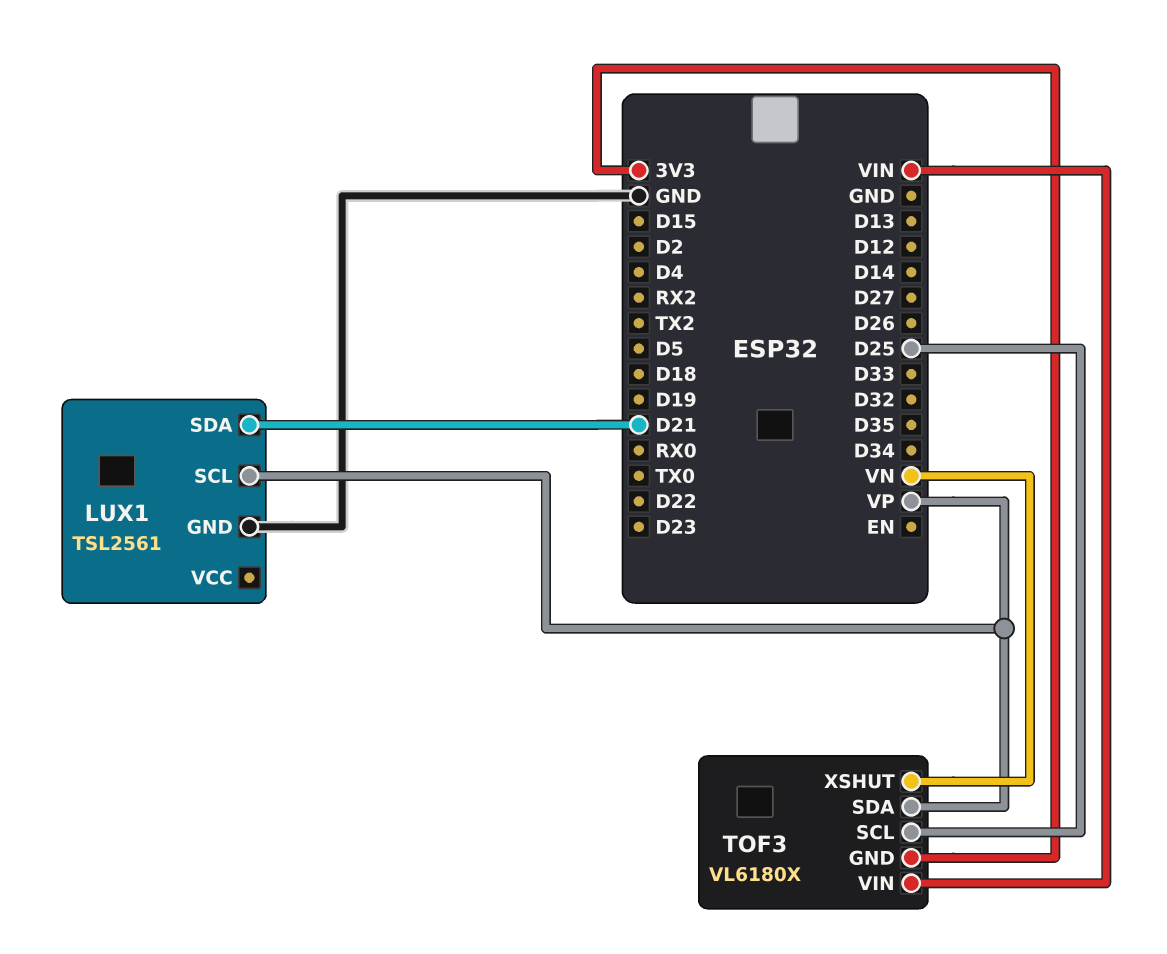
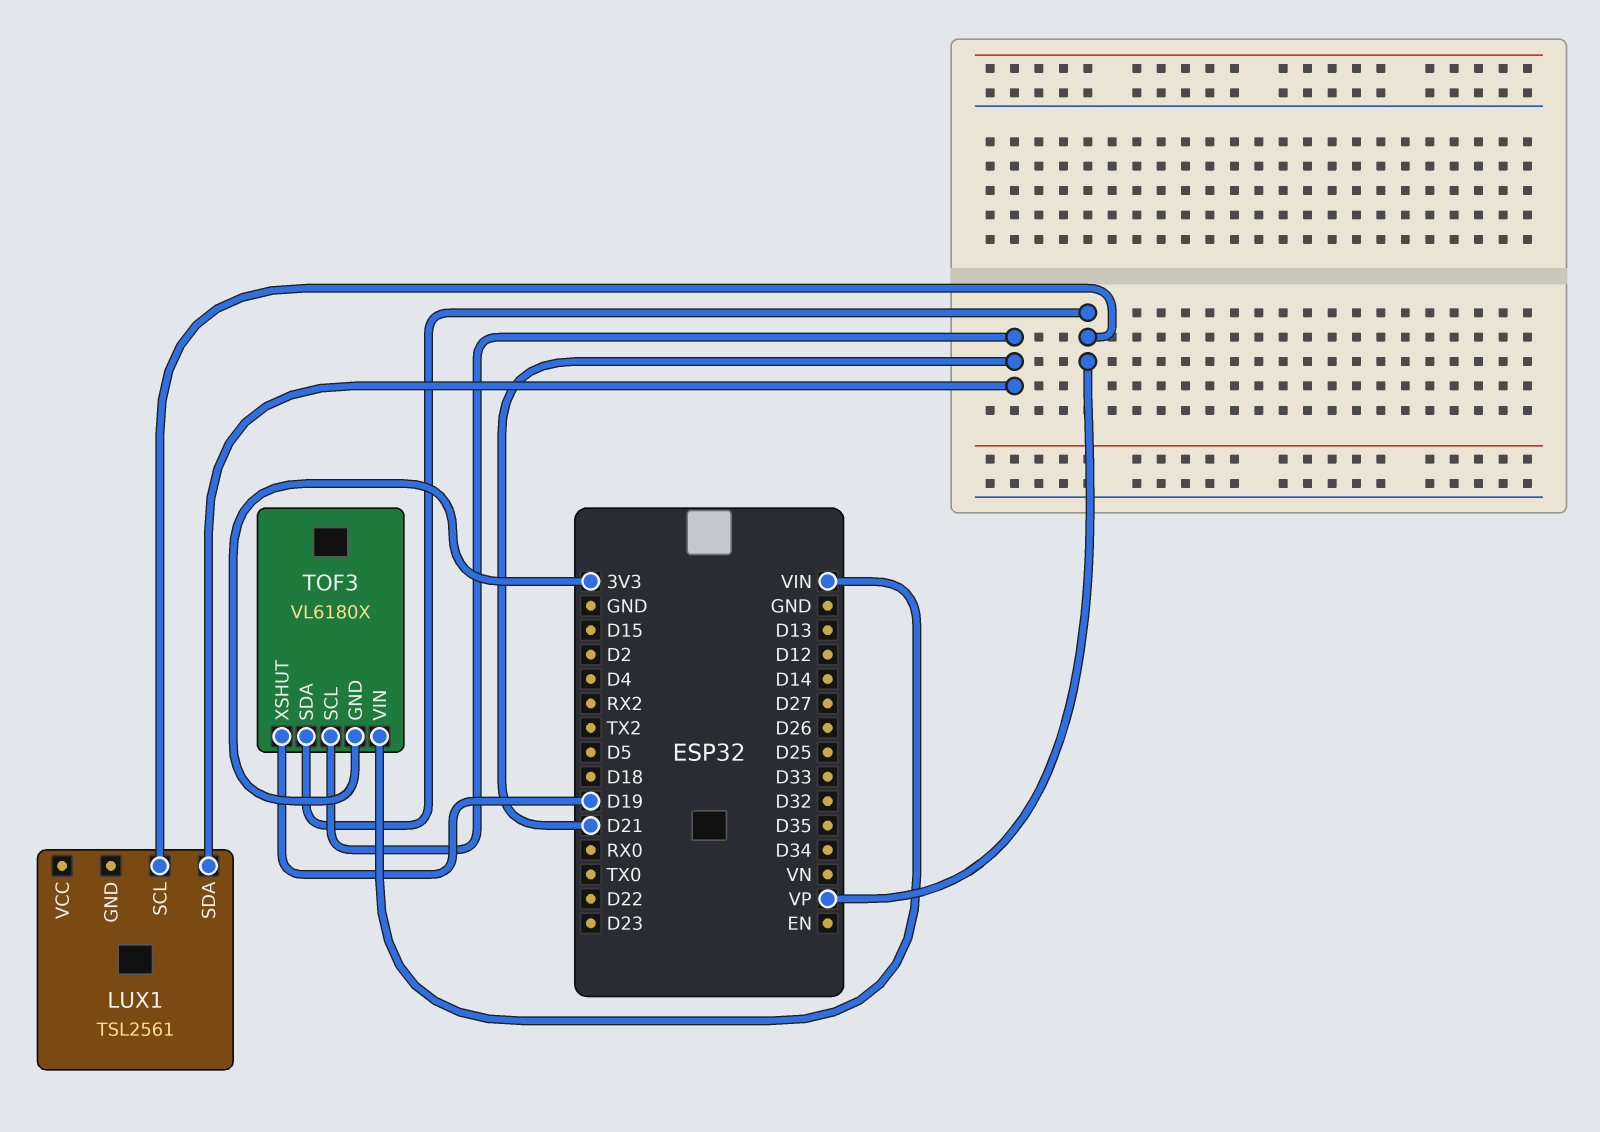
LUX1 pin GND: GND -> none
TOF3 pin SCL: D25 -> D21
TOF3 pin XSHUT: VN -> D19

